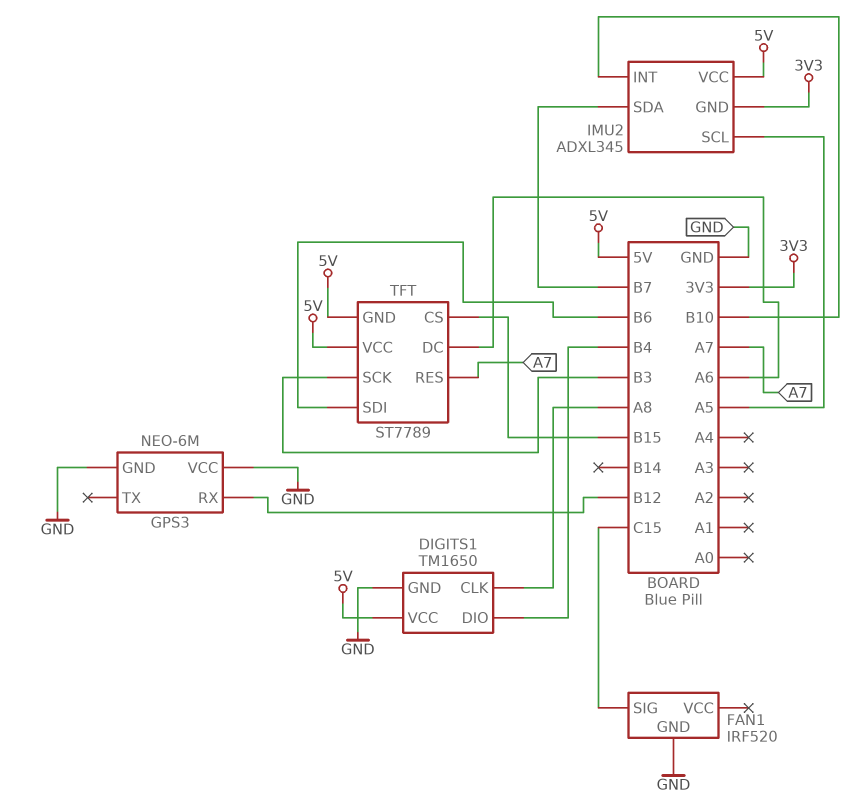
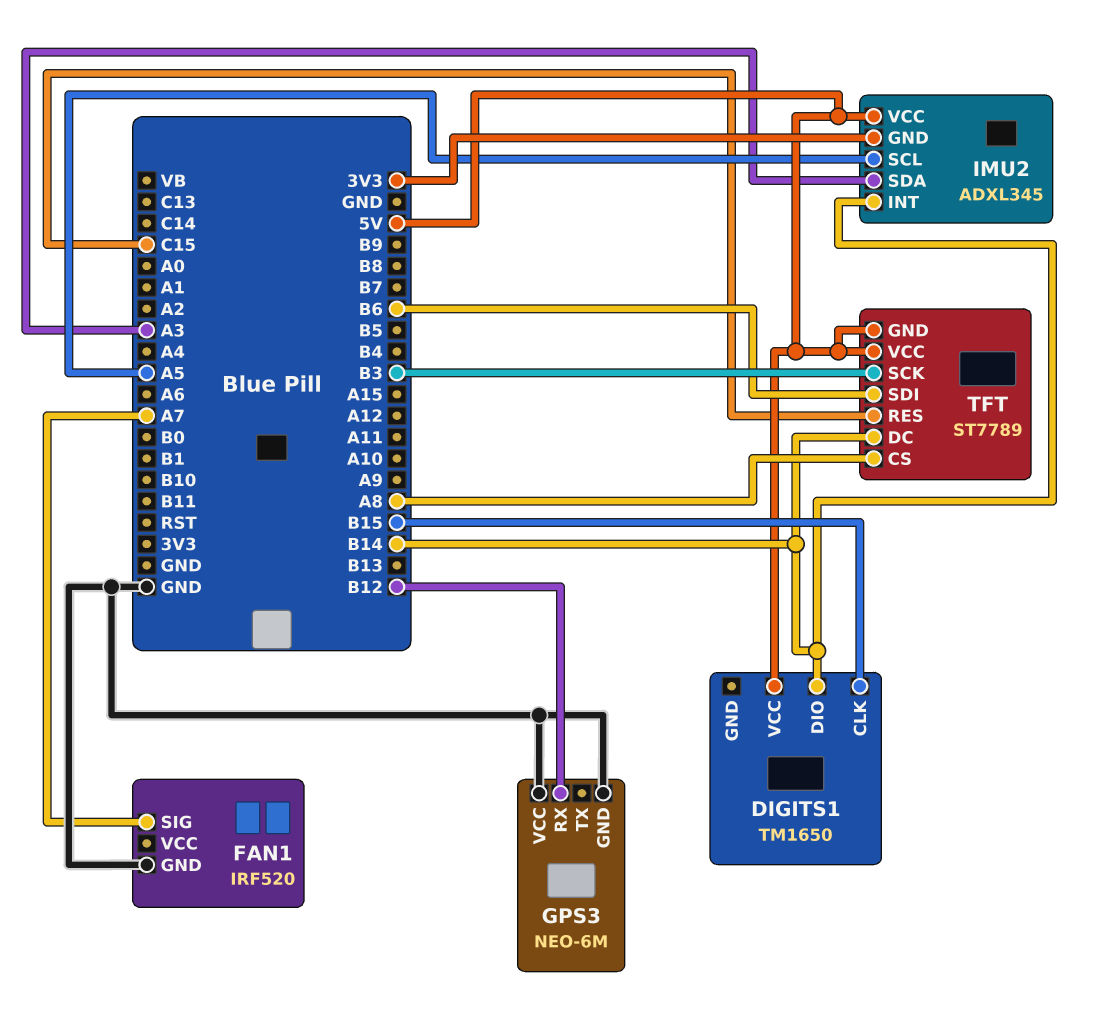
DIGITS1 pin CLK: A8 -> B15
DIGITS1 pin DIO: B4 -> B14
DIGITS1 pin GND: GND -> none
FAN1 pin SIG: C15 -> A7
IMU2 pin INT: B10 -> B14
IMU2 pin SDA: B7 -> A3
TFT pin CS: B15 -> A8
TFT pin DC: A6 -> B14
TFT pin RES: A7 -> C15

